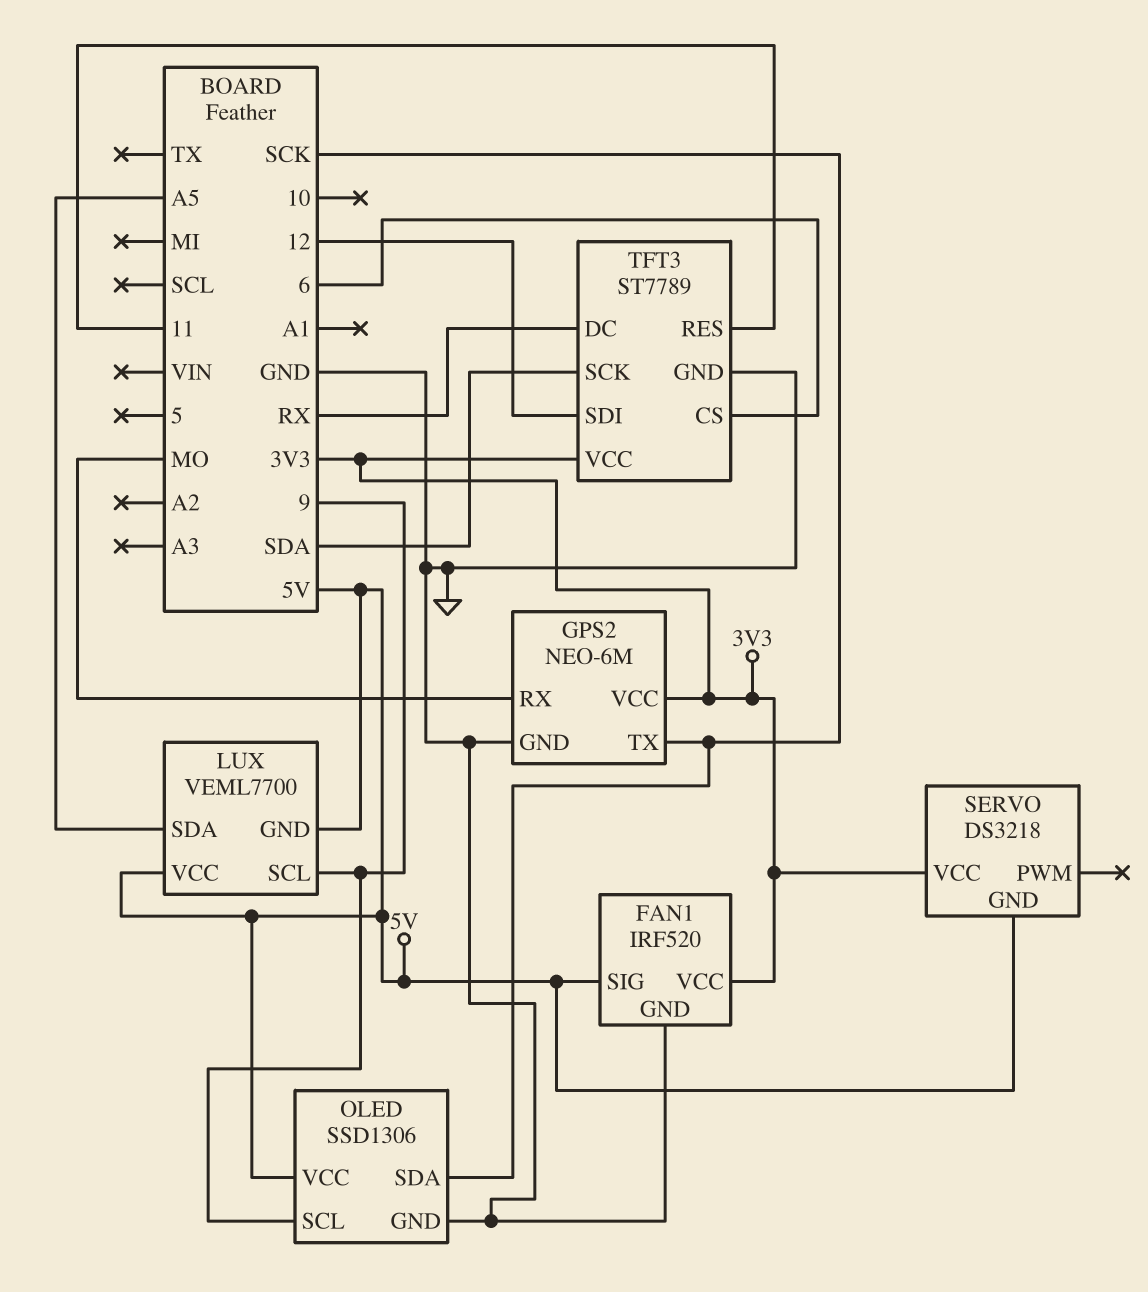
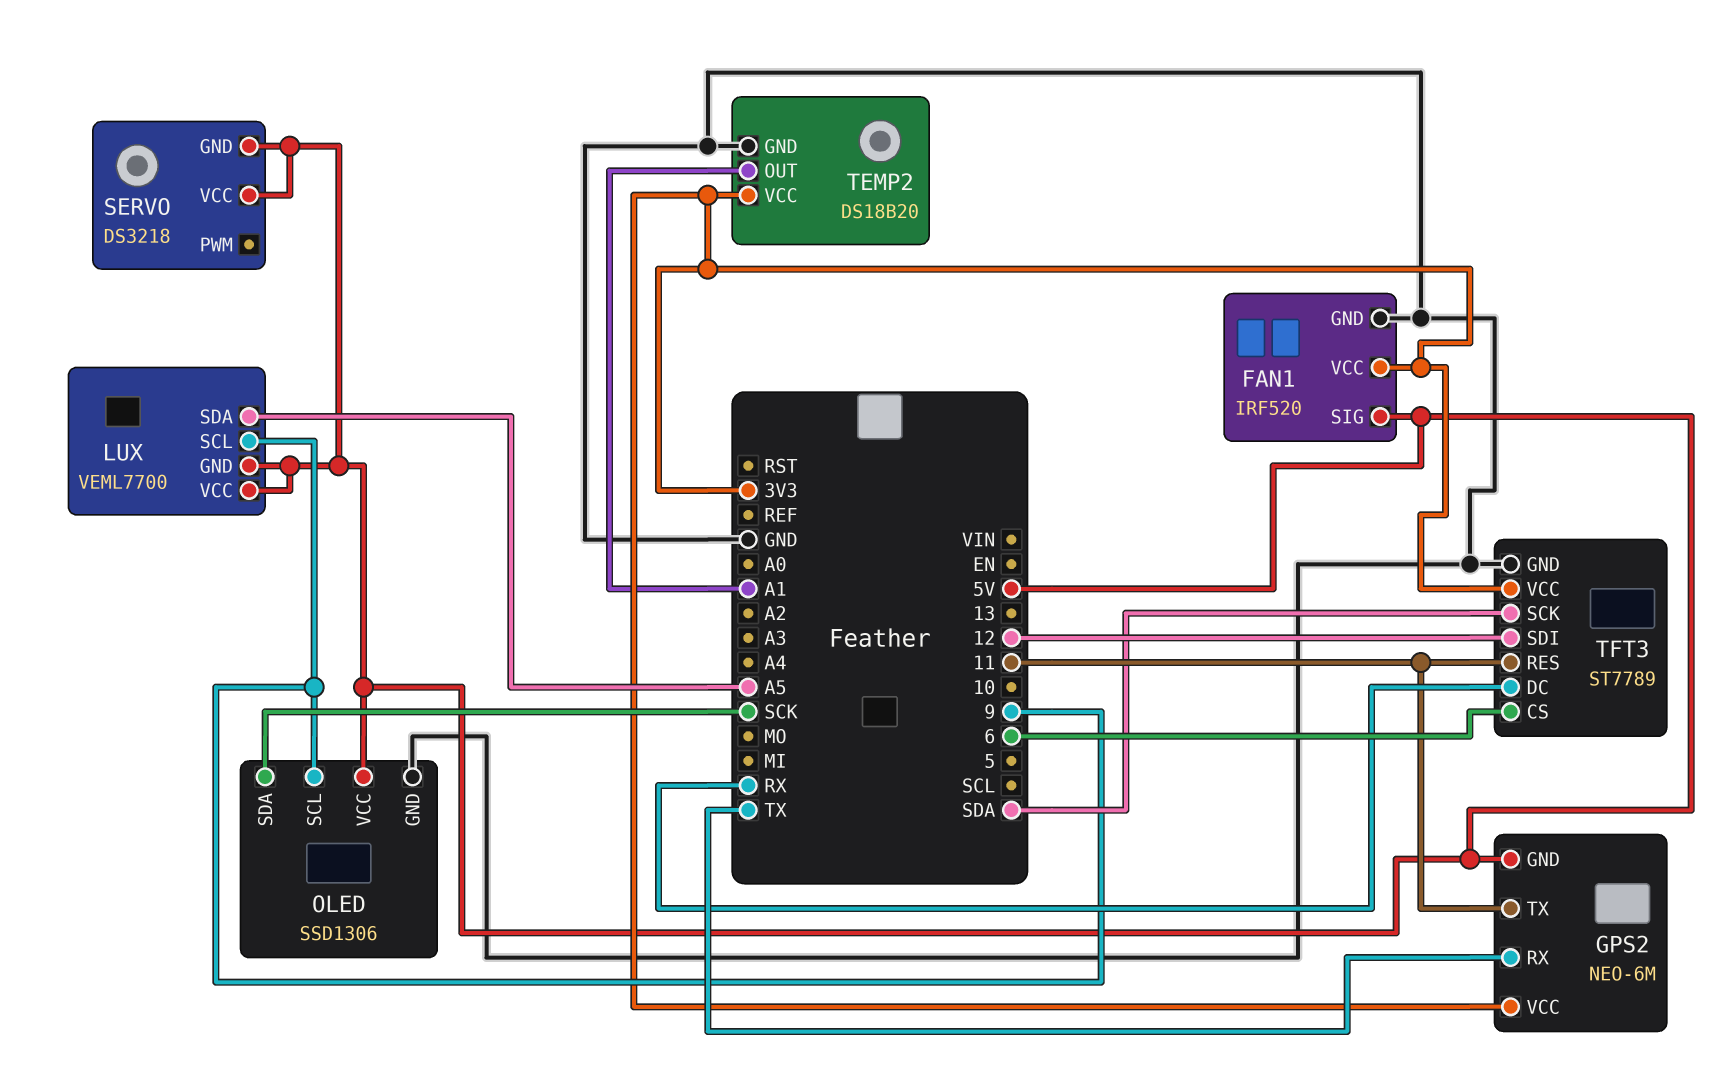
GPS2 pin GND: GND -> 5V
GPS2 pin RX: MO -> TX
GPS2 pin TX: SCK -> 11
SERVO pin VCC: 3V3 -> 5V
TEMP2: none -> DS18B20
TEMP2 pin GND: none -> GND
TEMP2 pin OUT: none -> A1
TEMP2 pin VCC: none -> 3V3

